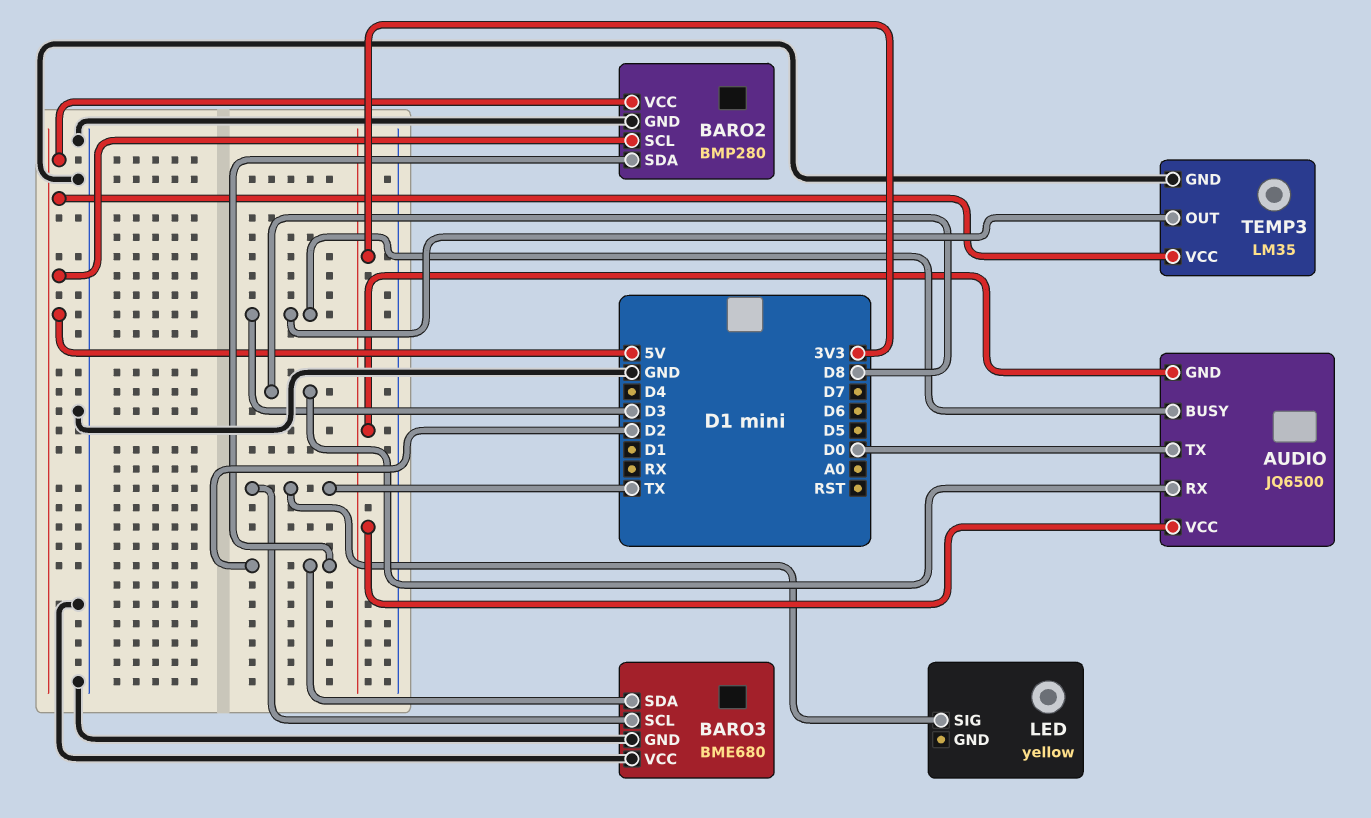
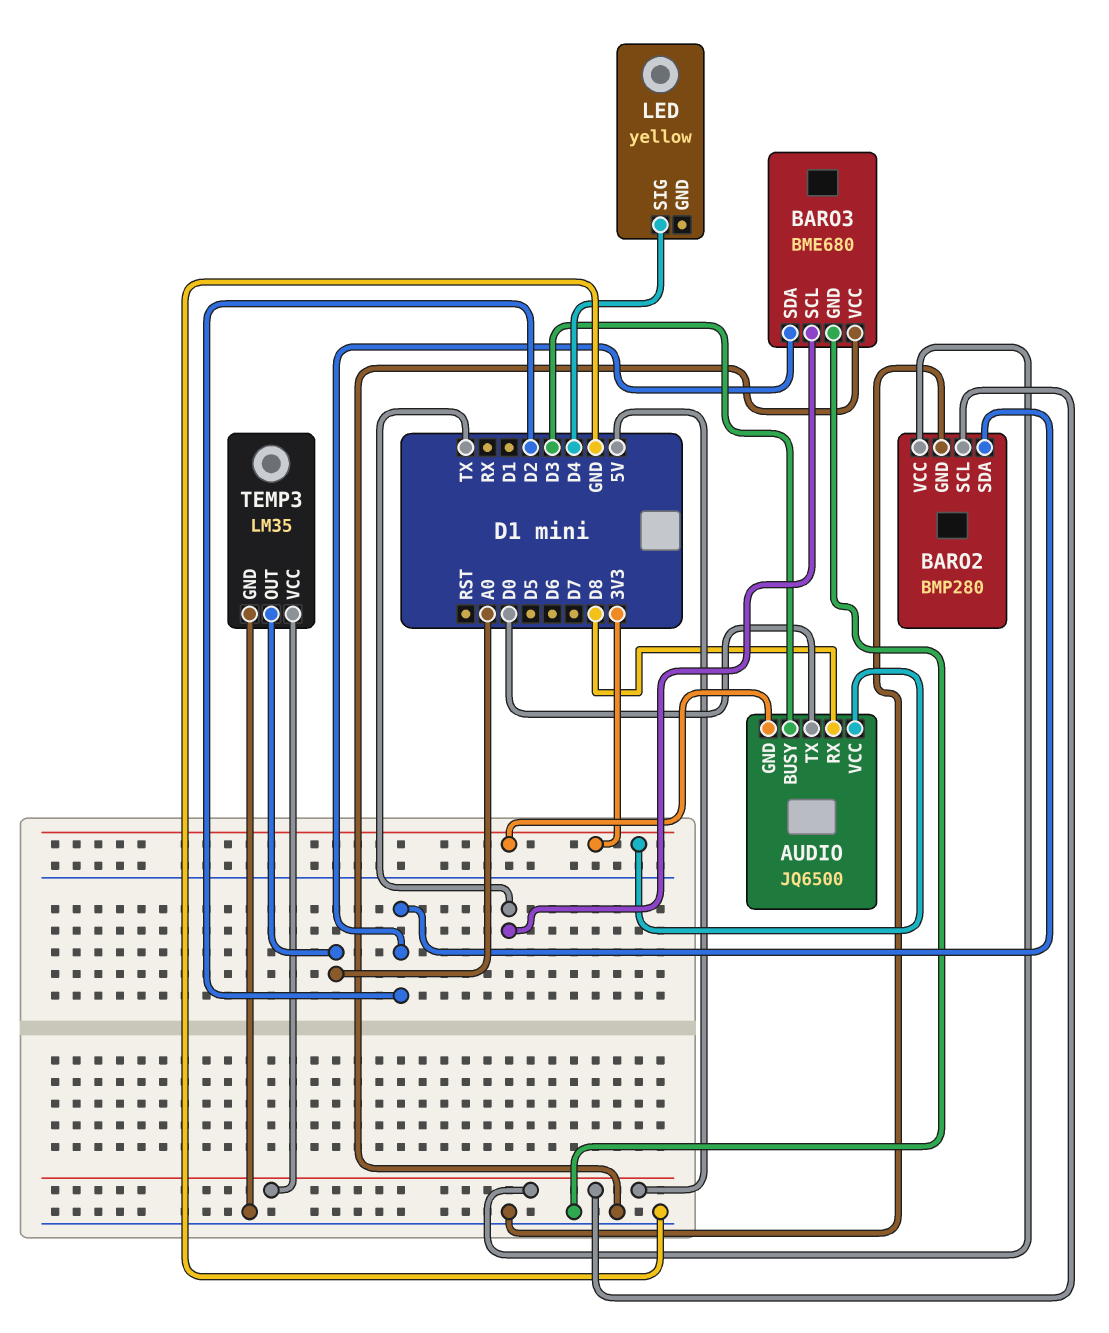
LED pin SIG: TX -> D4
TEMP3 pin OUT: D3 -> A0

